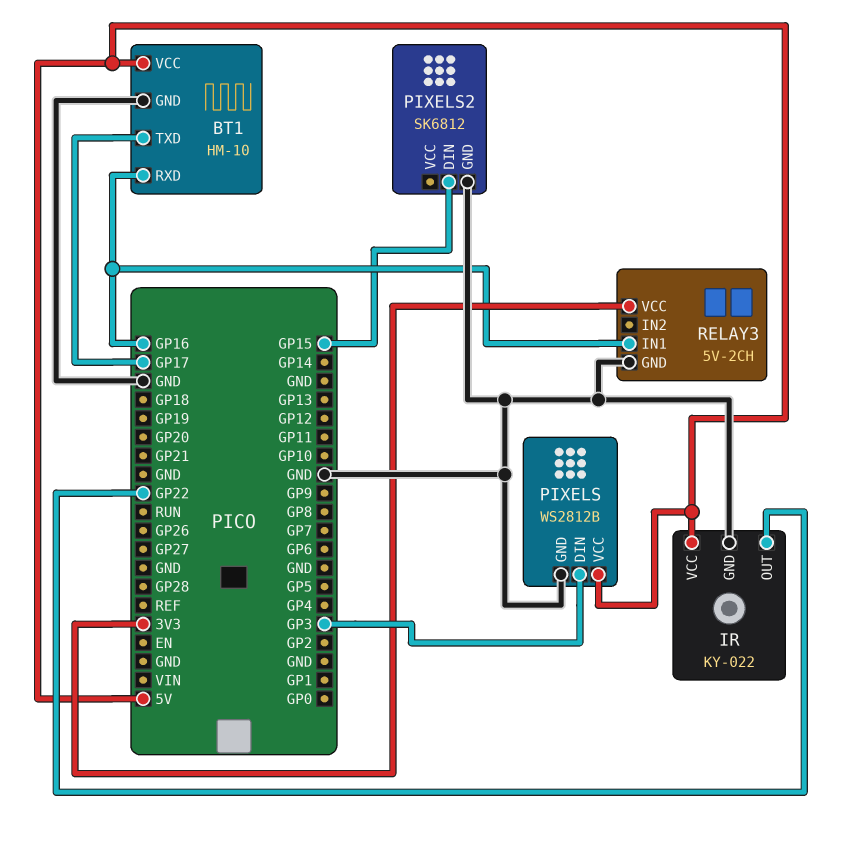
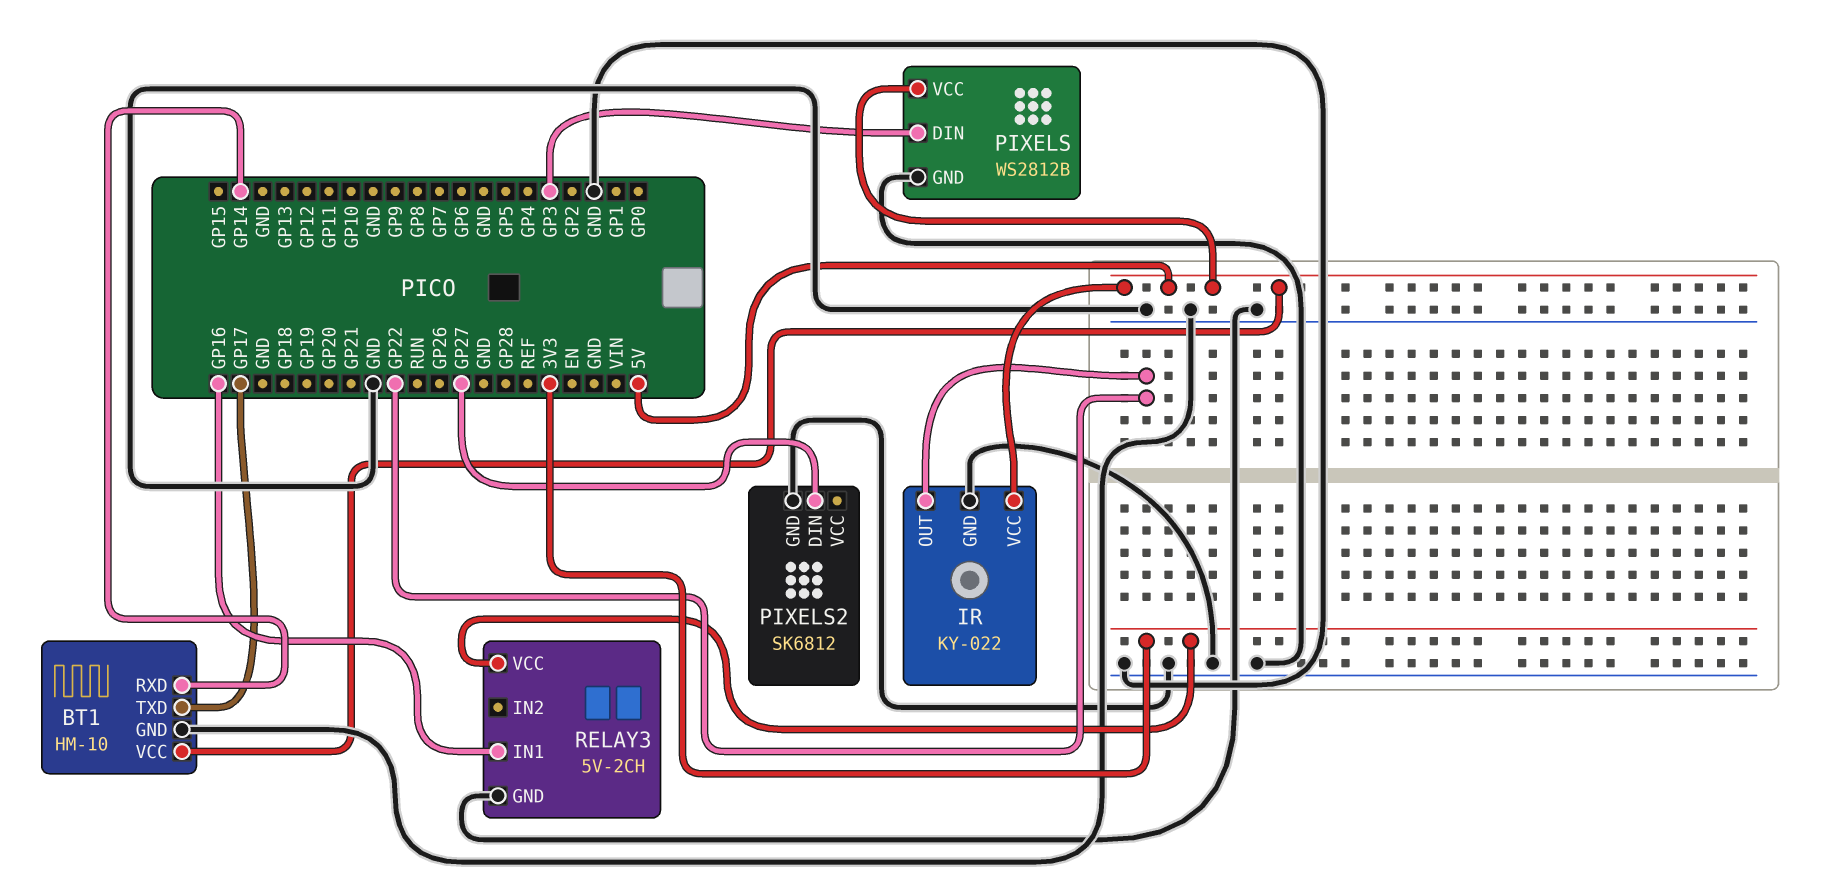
BT1 pin RXD: GP16 -> GP14
PIXELS2 pin DIN: GP15 -> GP27

